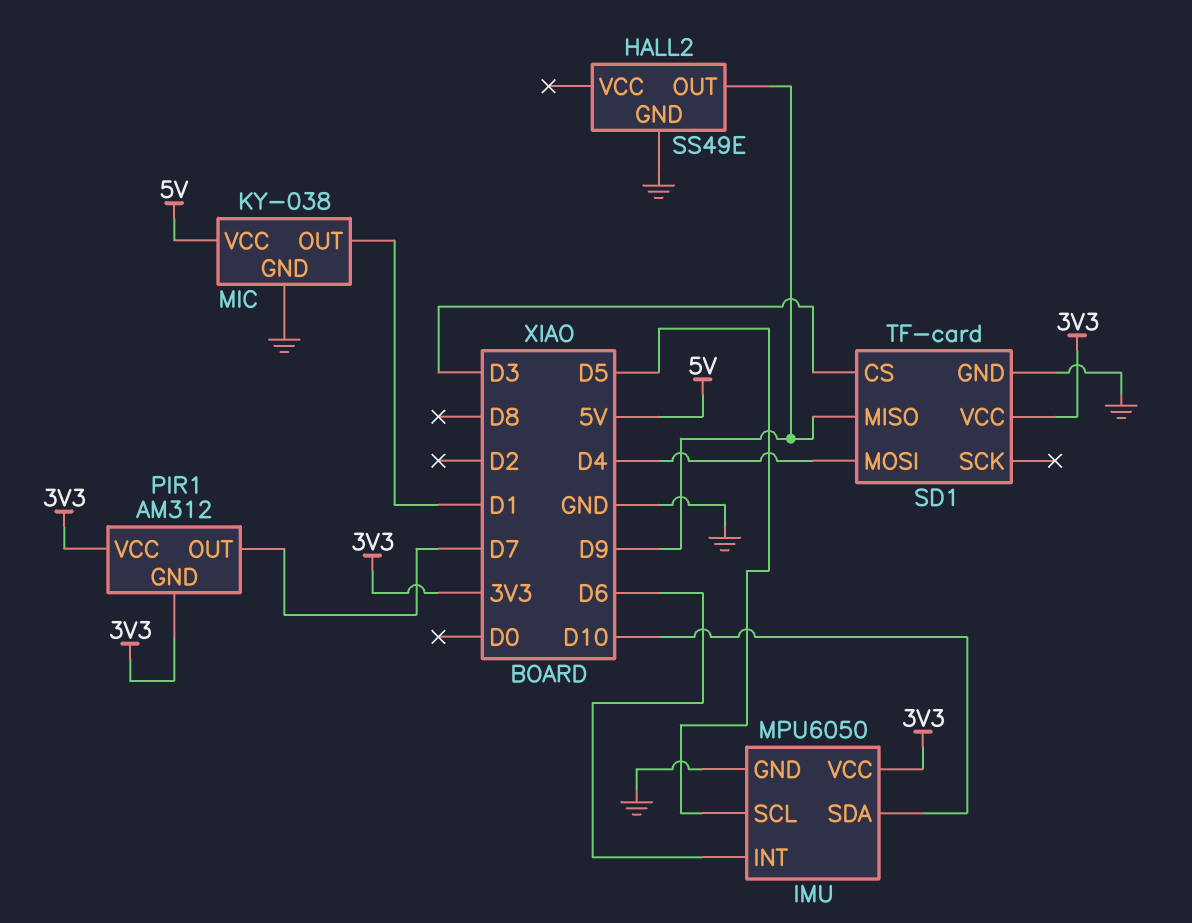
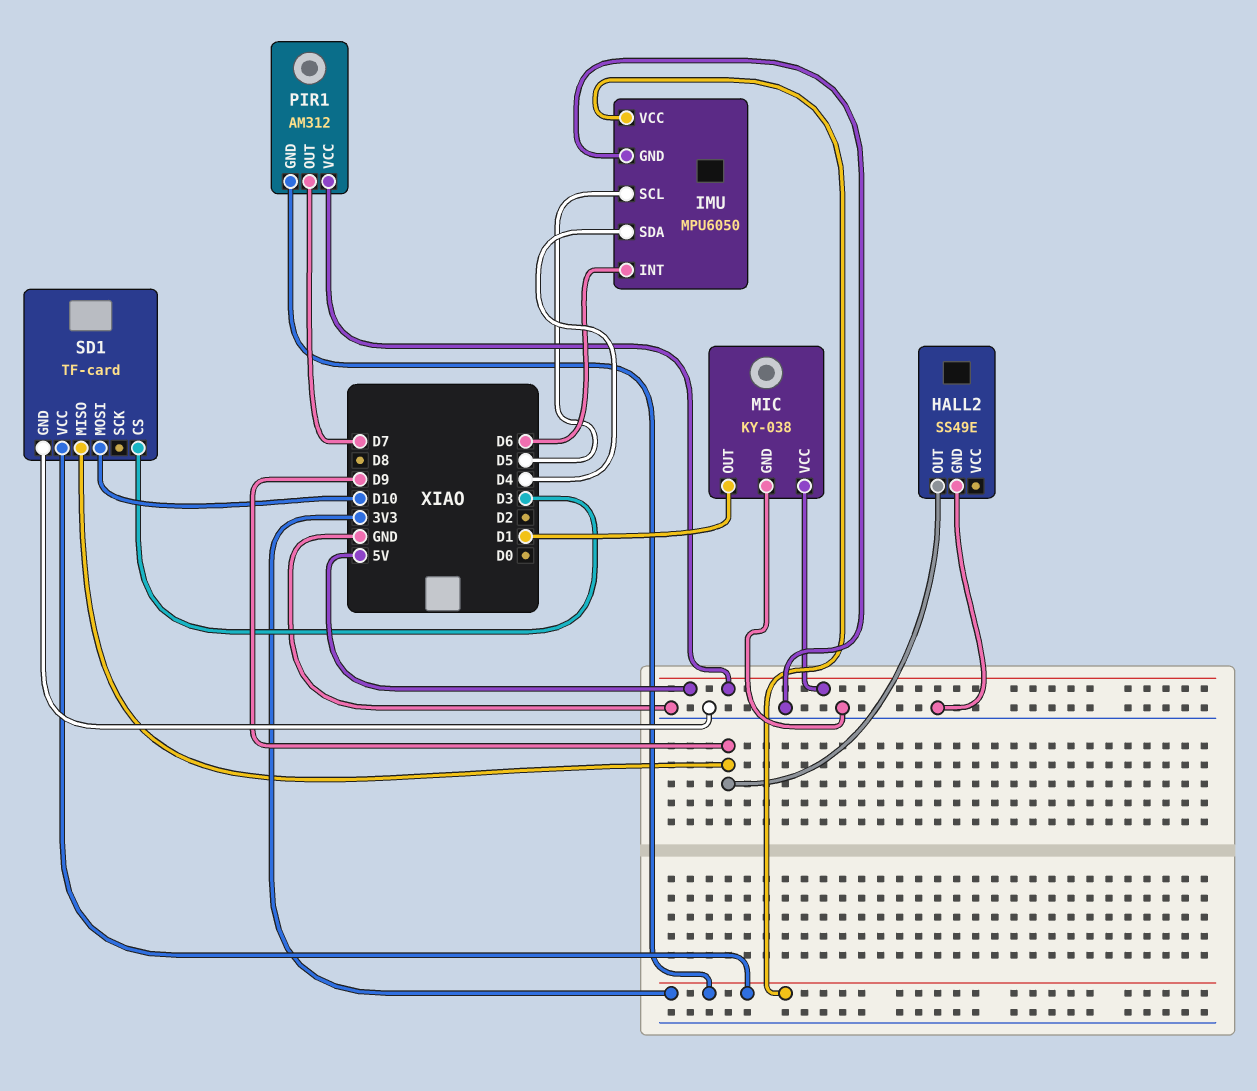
IMU pin SDA: D10 -> D4
PIR1 pin VCC: 3V3 -> 5V
SD1 pin MOSI: D4 -> D10

